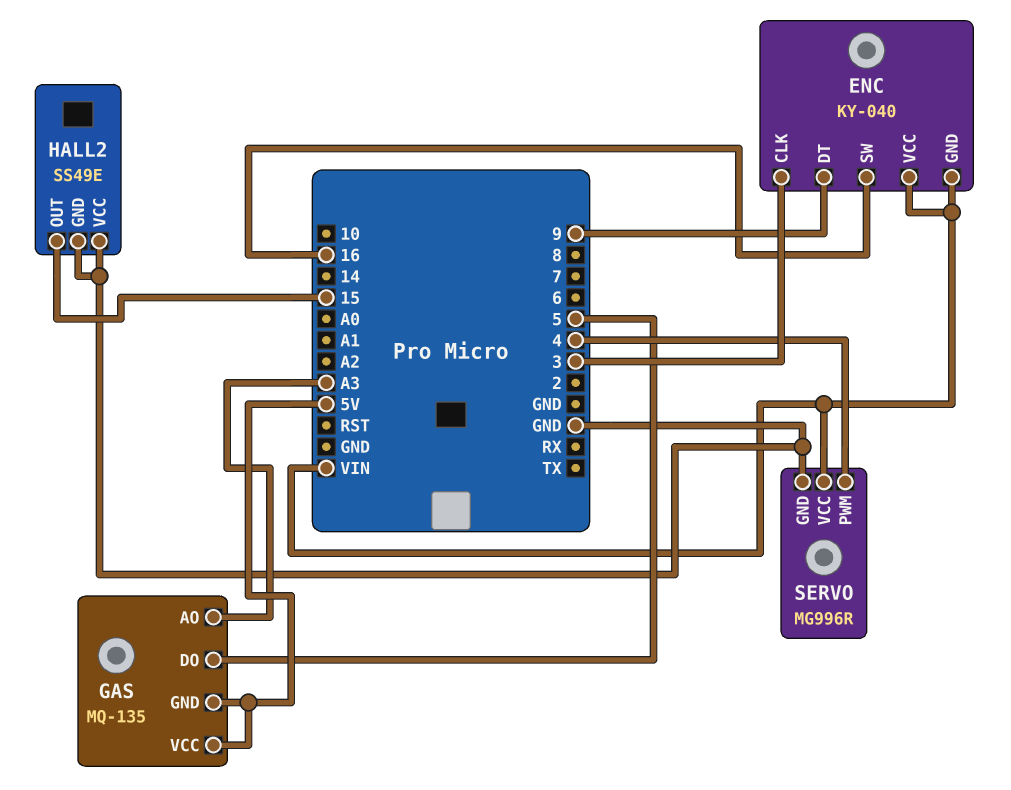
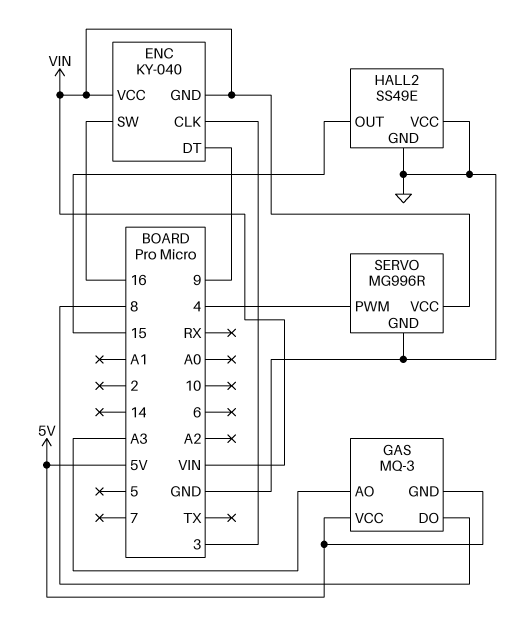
GAS: MQ-135 -> MQ-3
GAS pin DO: 5 -> 8

